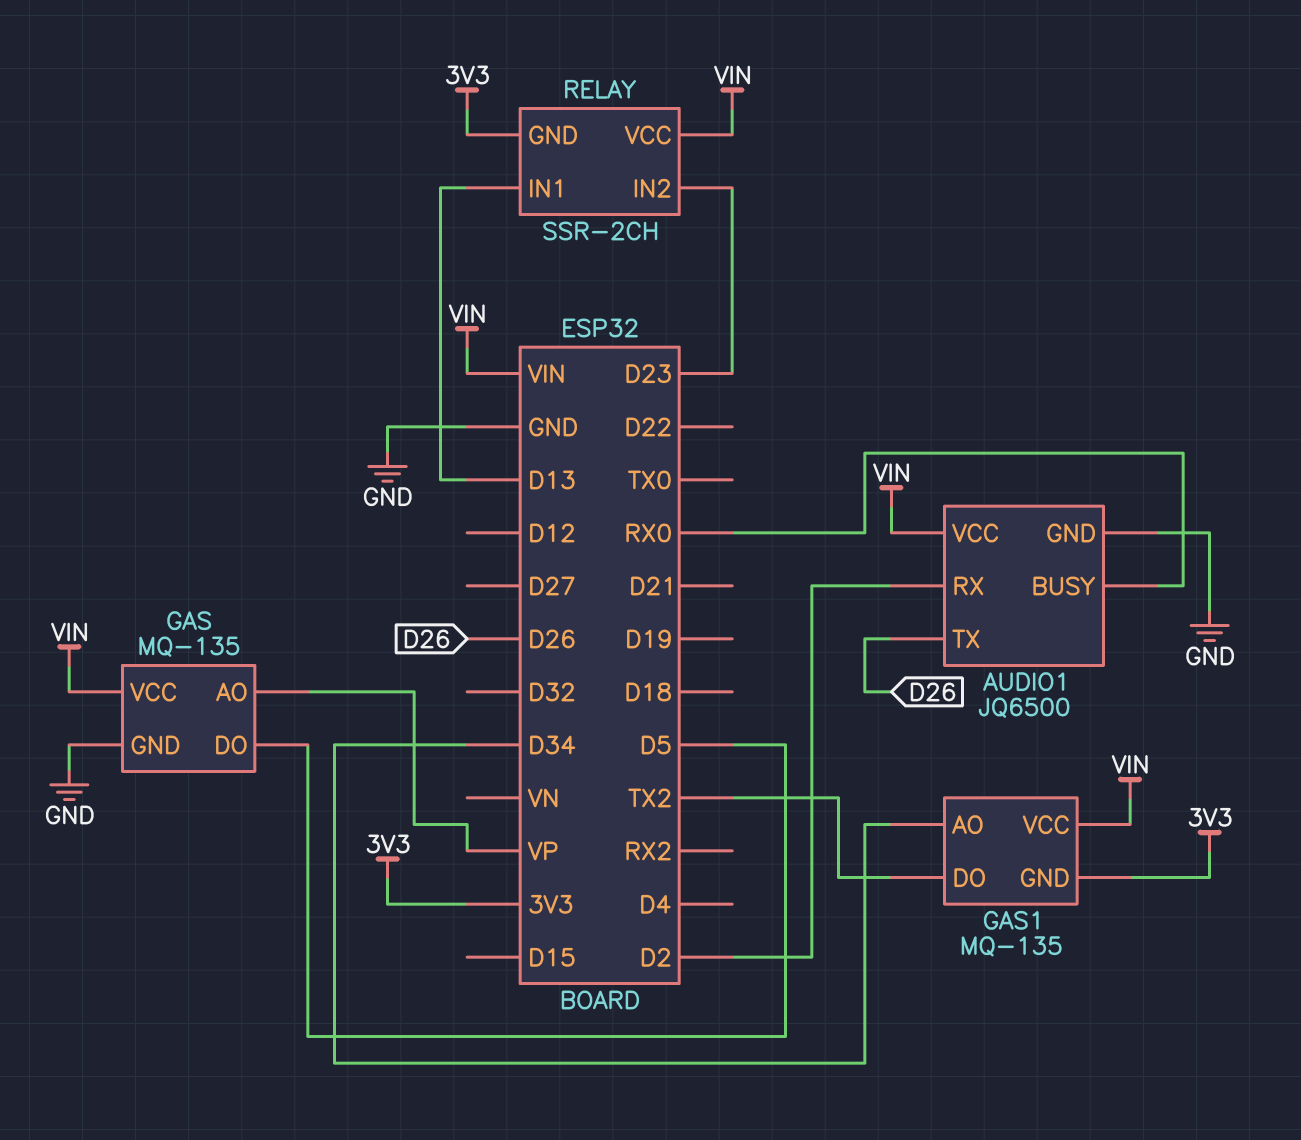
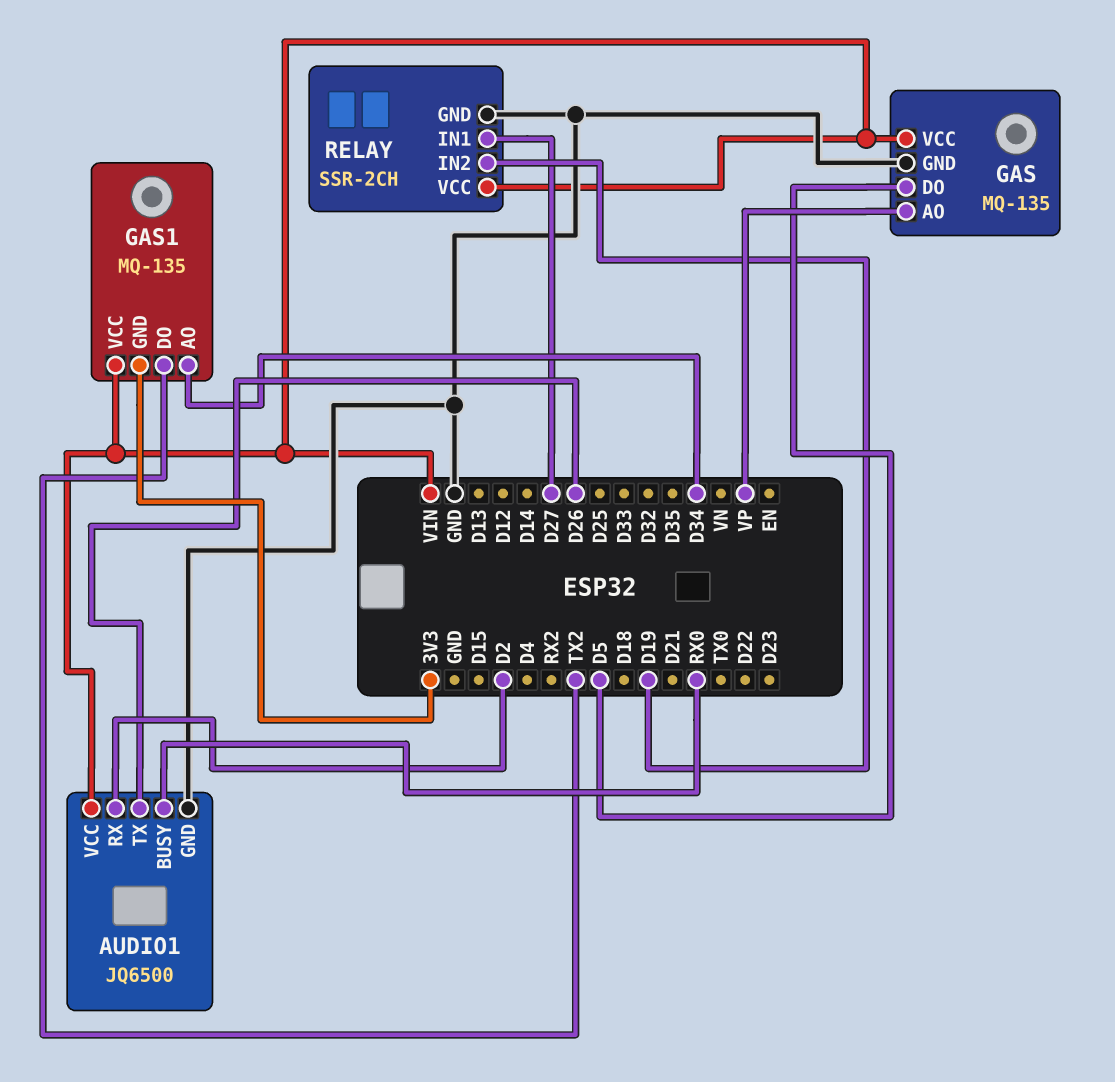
RELAY pin GND: 3V3 -> GND
RELAY pin IN1: D13 -> D27
RELAY pin IN2: D23 -> D19

